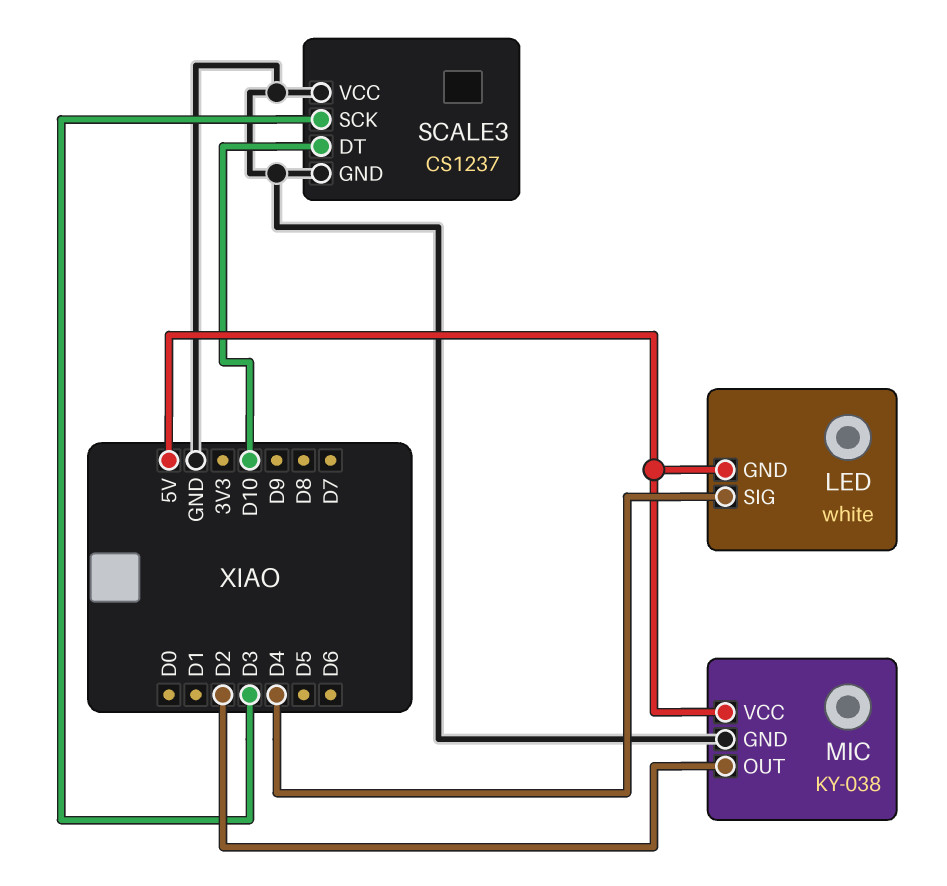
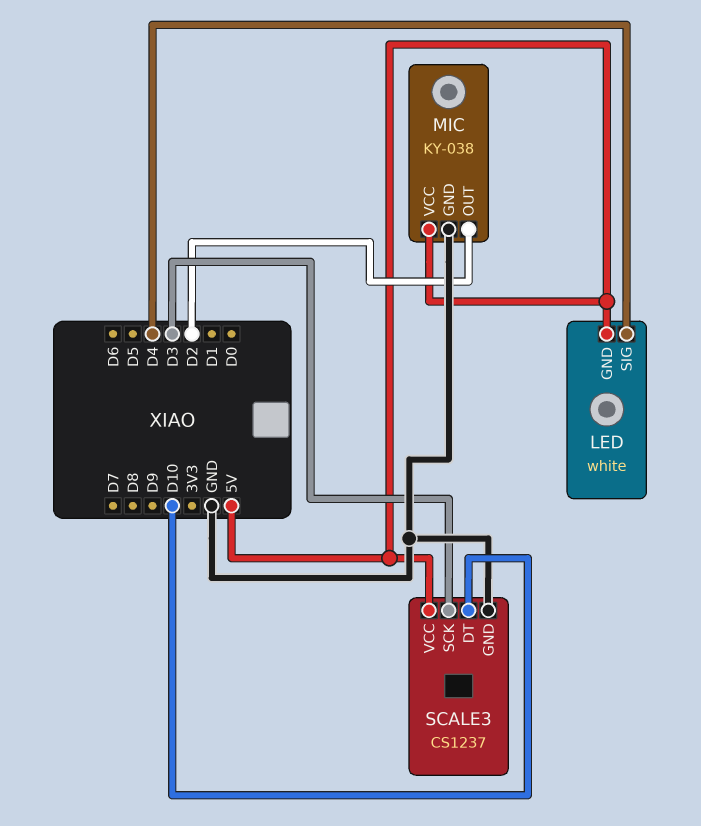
SCALE3 pin VCC: GND -> 5V

